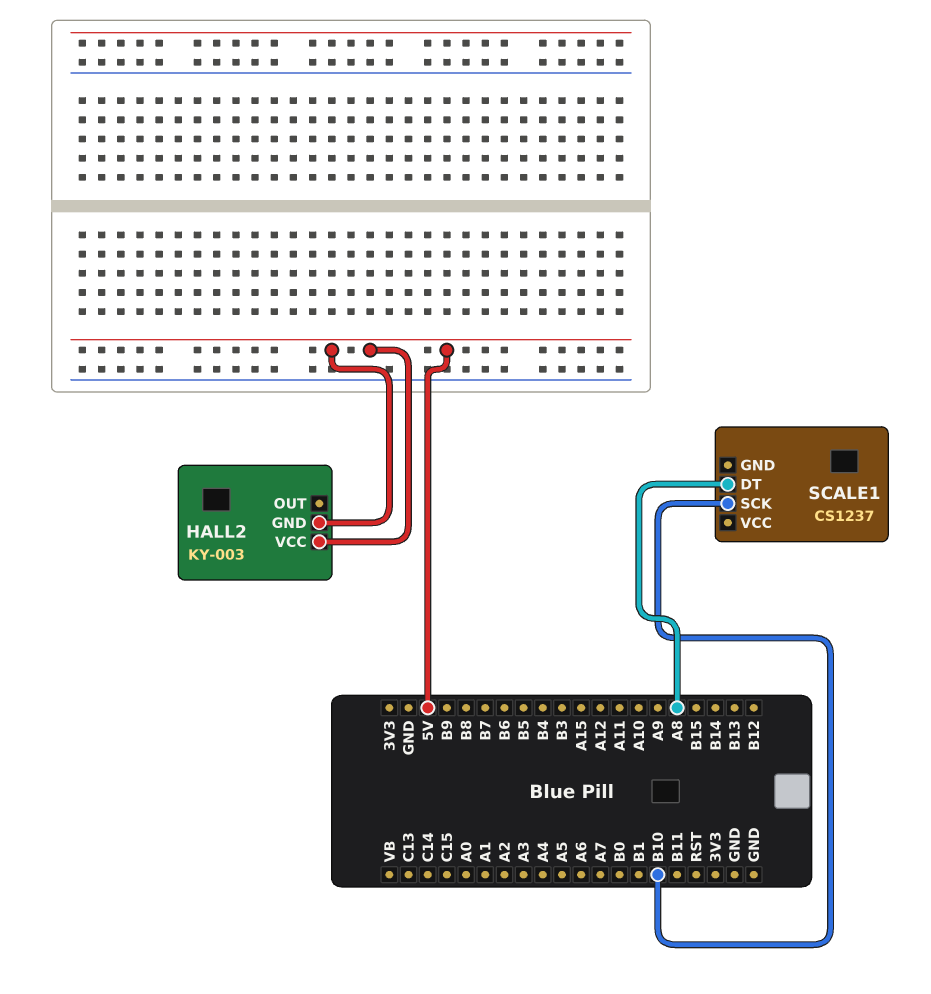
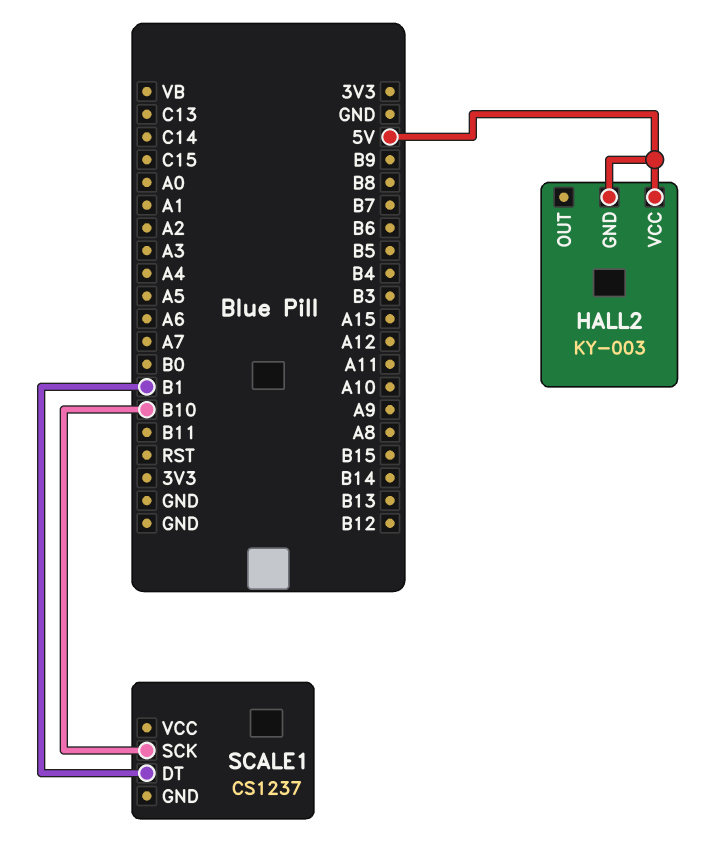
SCALE1 pin DT: A8 -> B1

